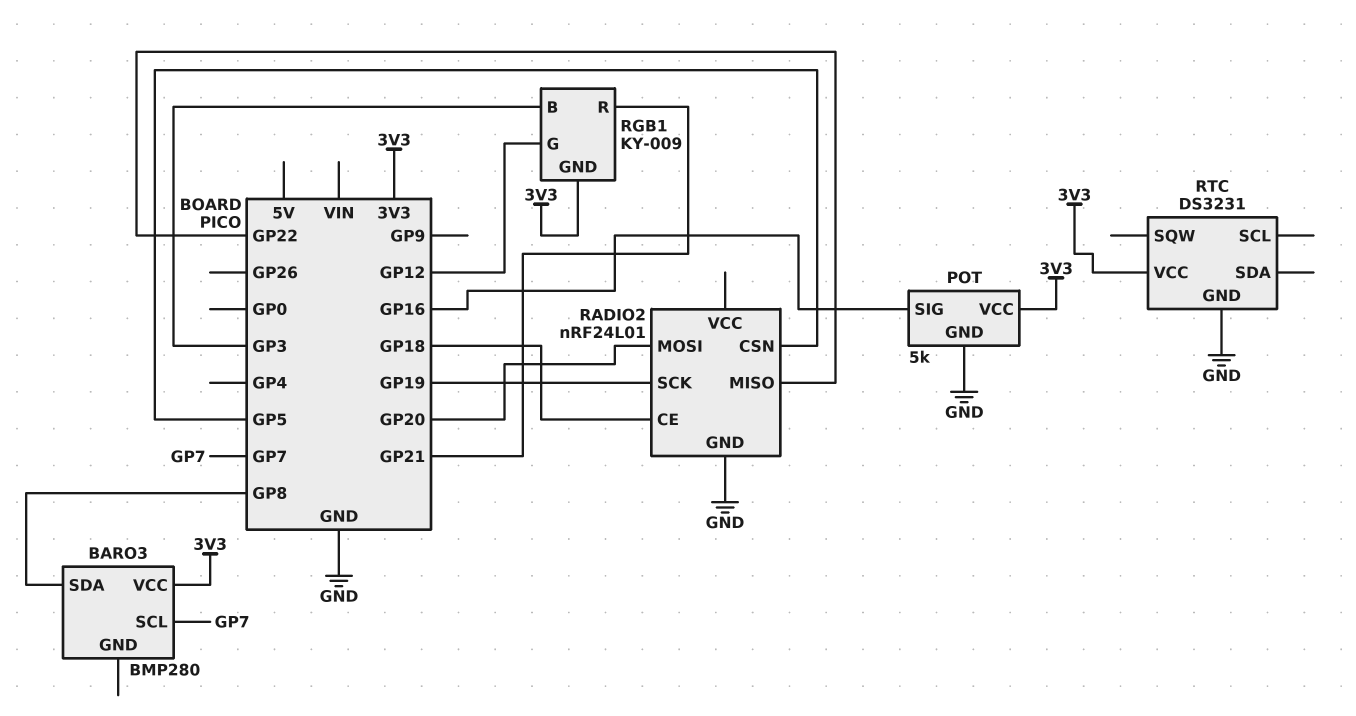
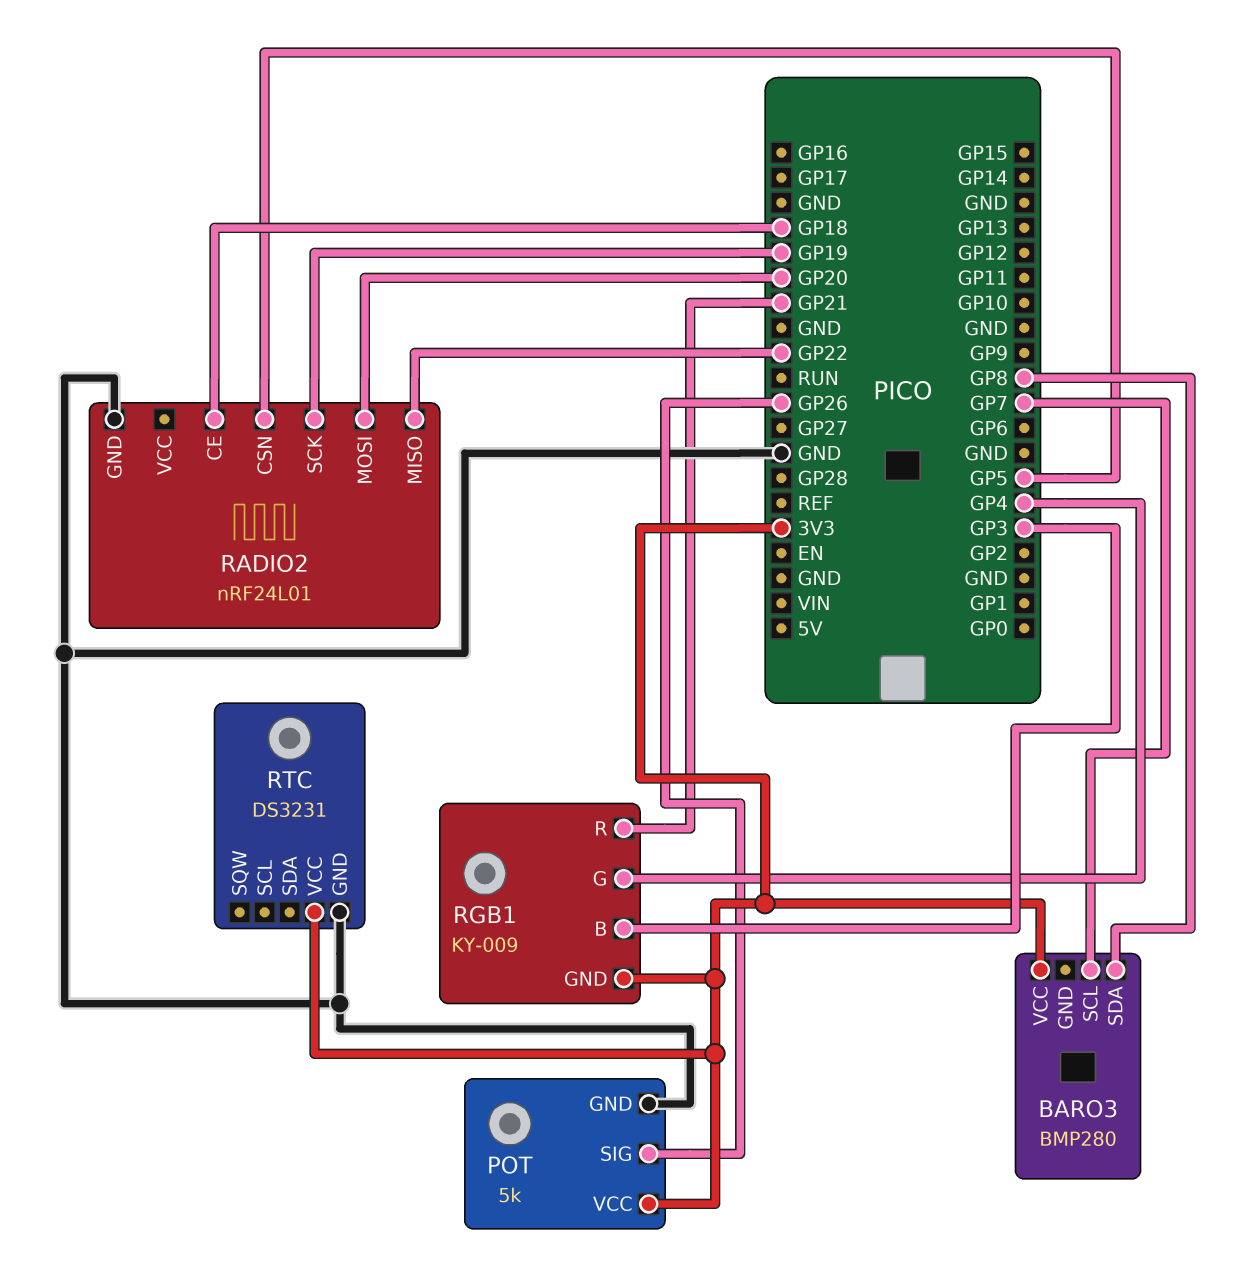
POT pin SIG: GP16 -> GP26
RGB1 pin G: GP12 -> GP4

